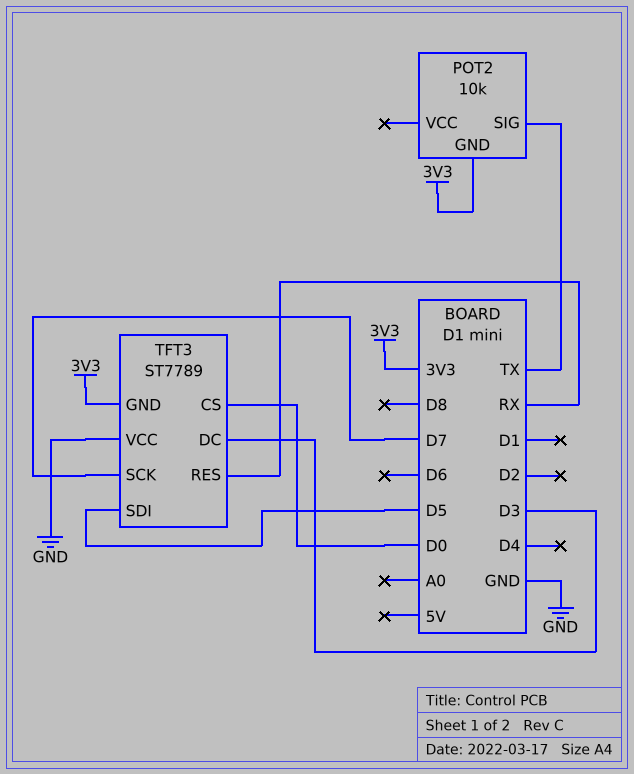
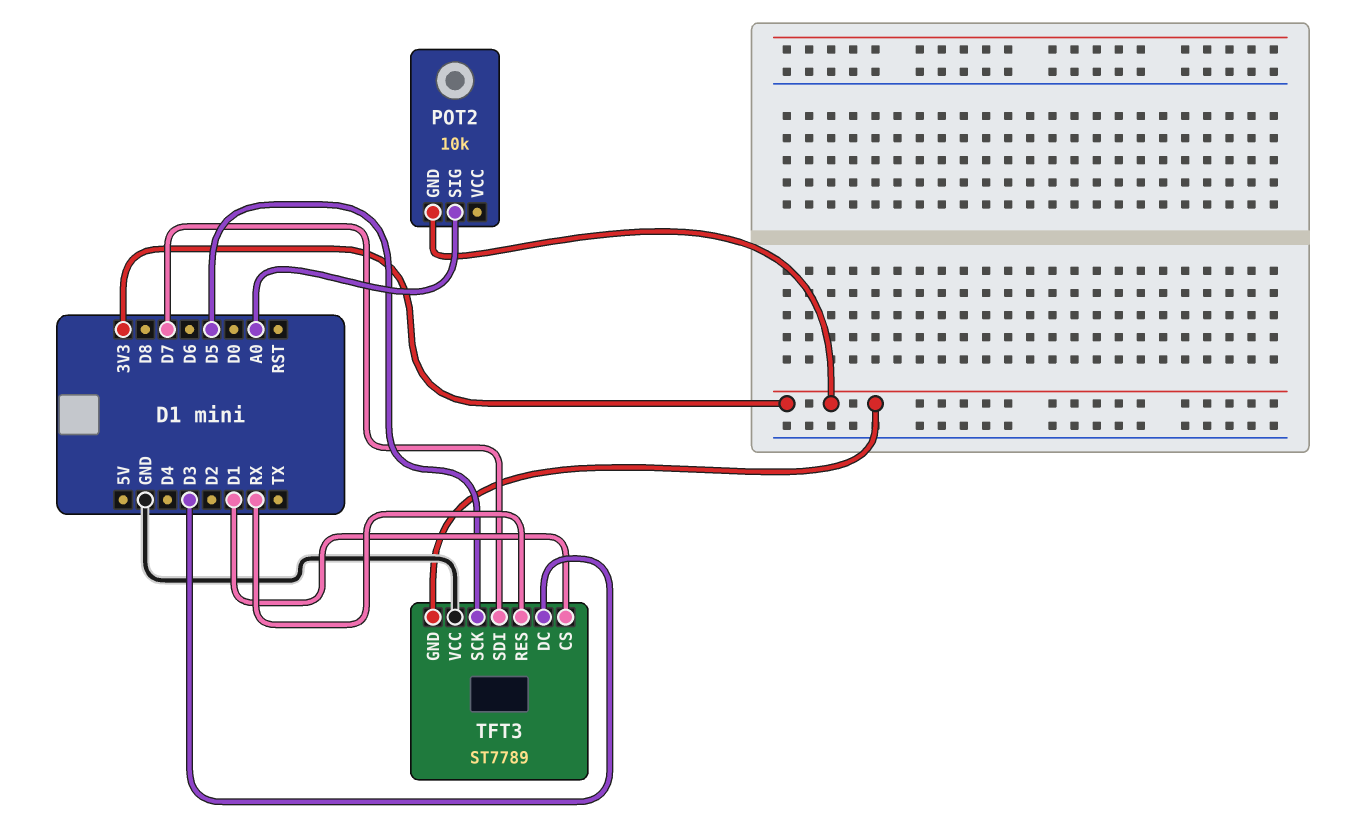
POT2 pin SIG: TX -> A0
TFT3 pin CS: D0 -> D1
TFT3 pin SCK: D7 -> D5
TFT3 pin SDI: D5 -> D7

